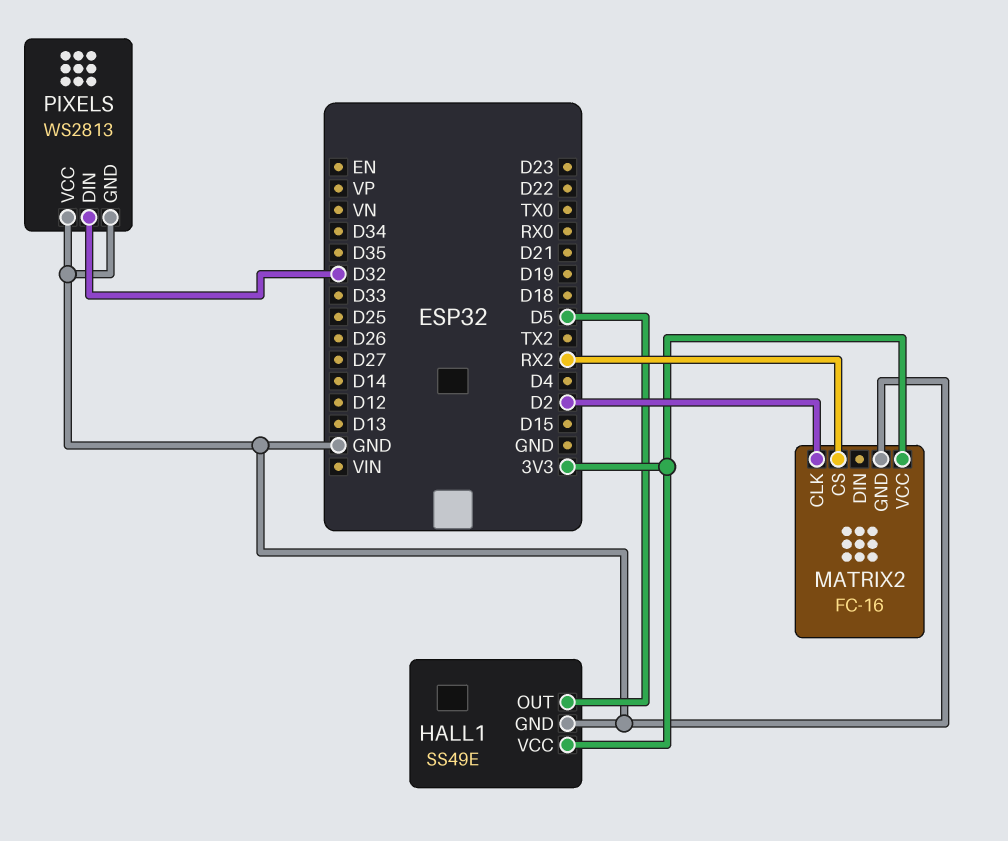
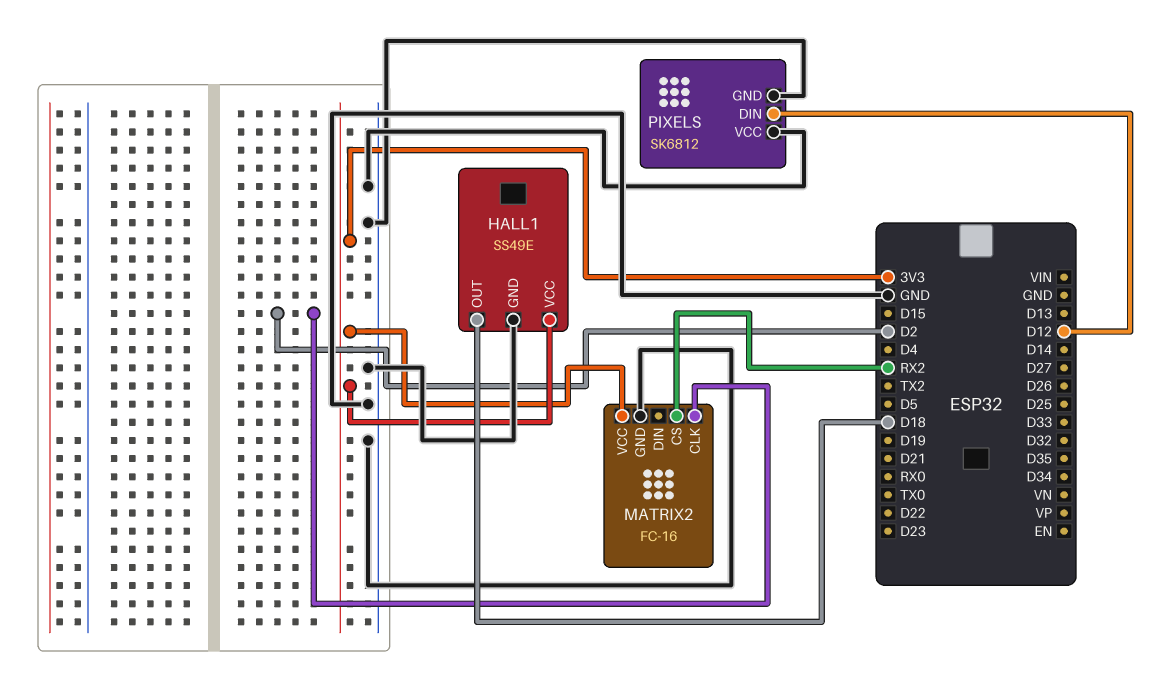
HALL1 pin OUT: D5 -> D18
PIXELS: WS2813 -> SK6812
PIXELS pin DIN: D32 -> D12

